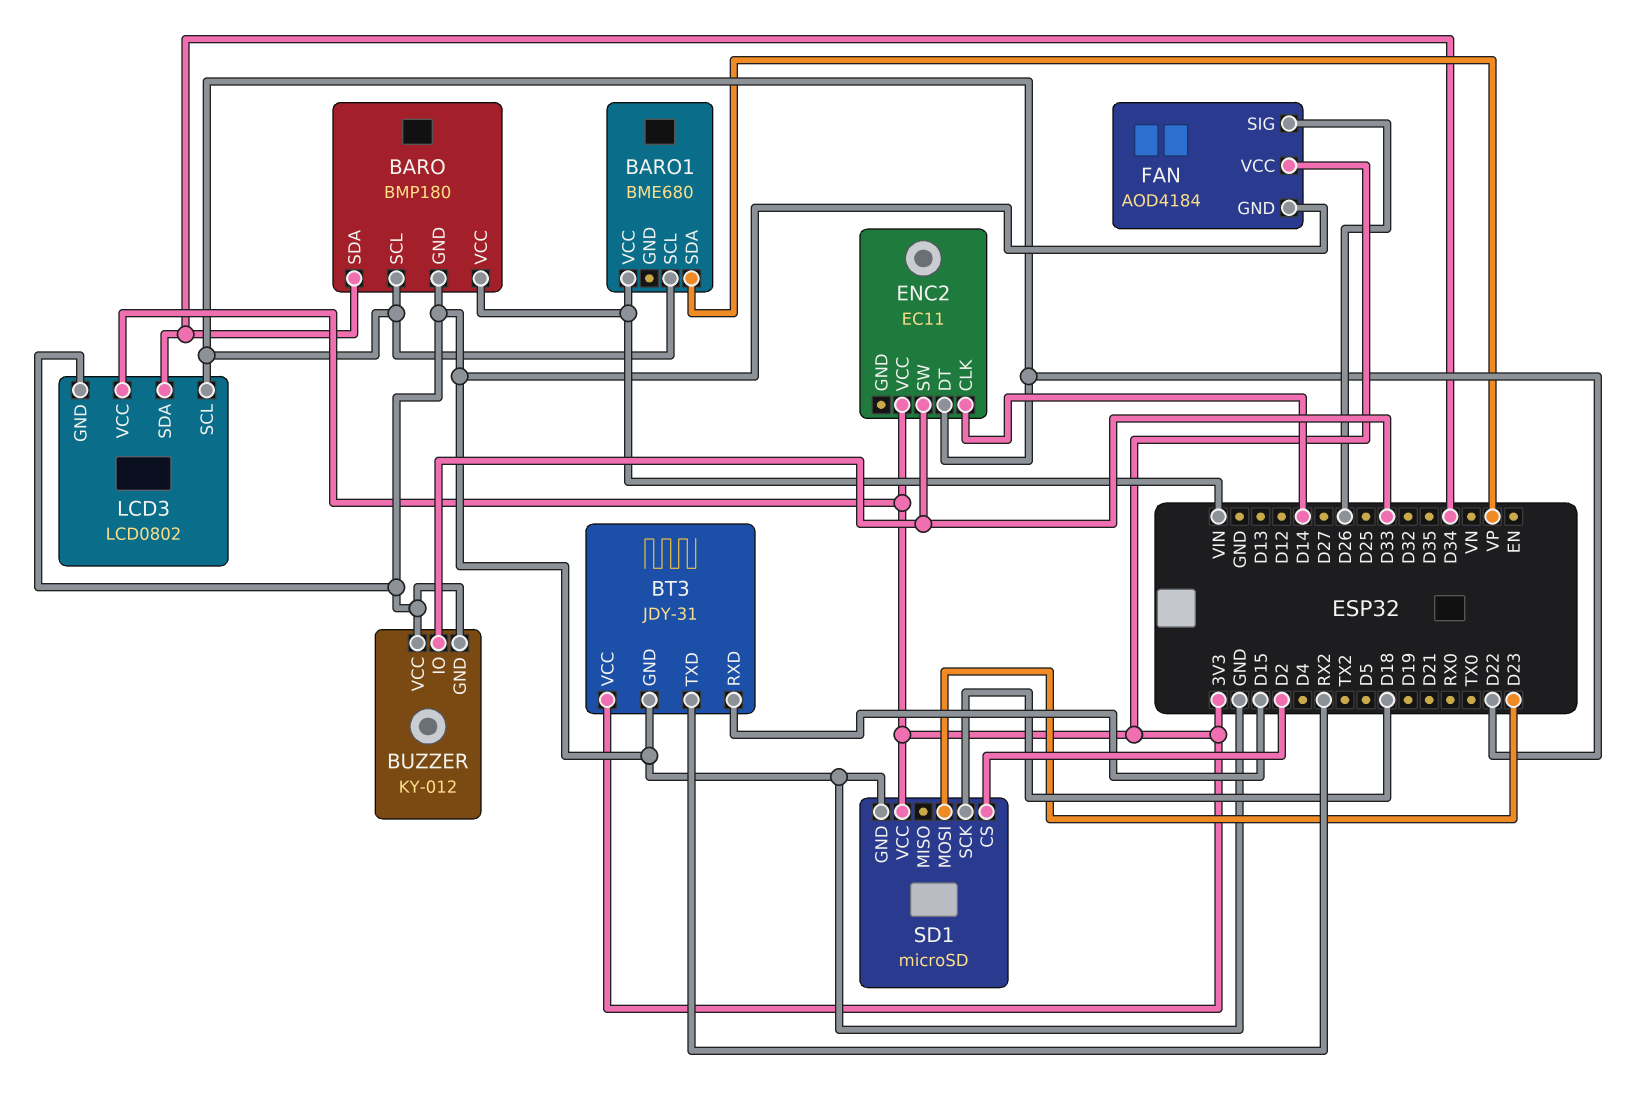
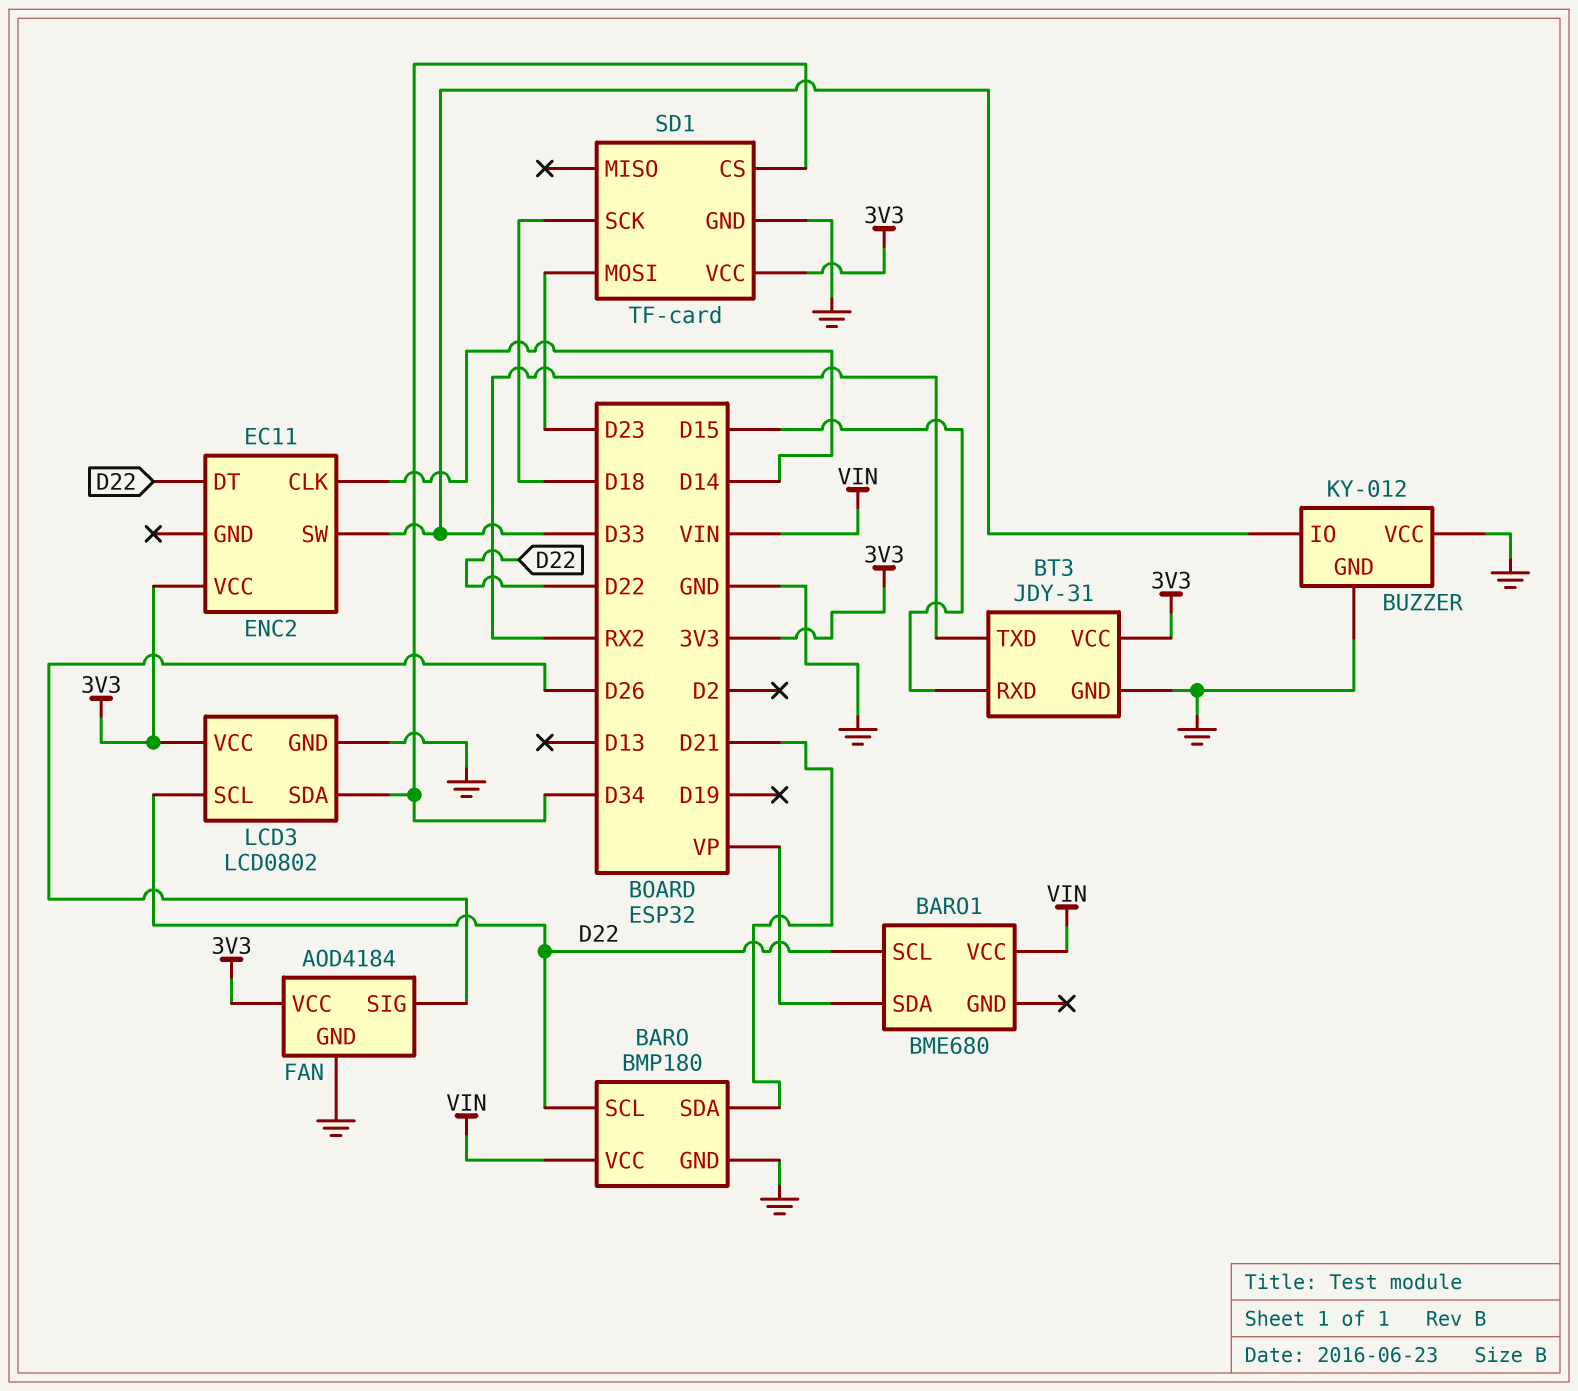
BARO pin SDA: D34 -> D21
SD1: microSD -> TF-card
SD1 pin CS: D2 -> D34

